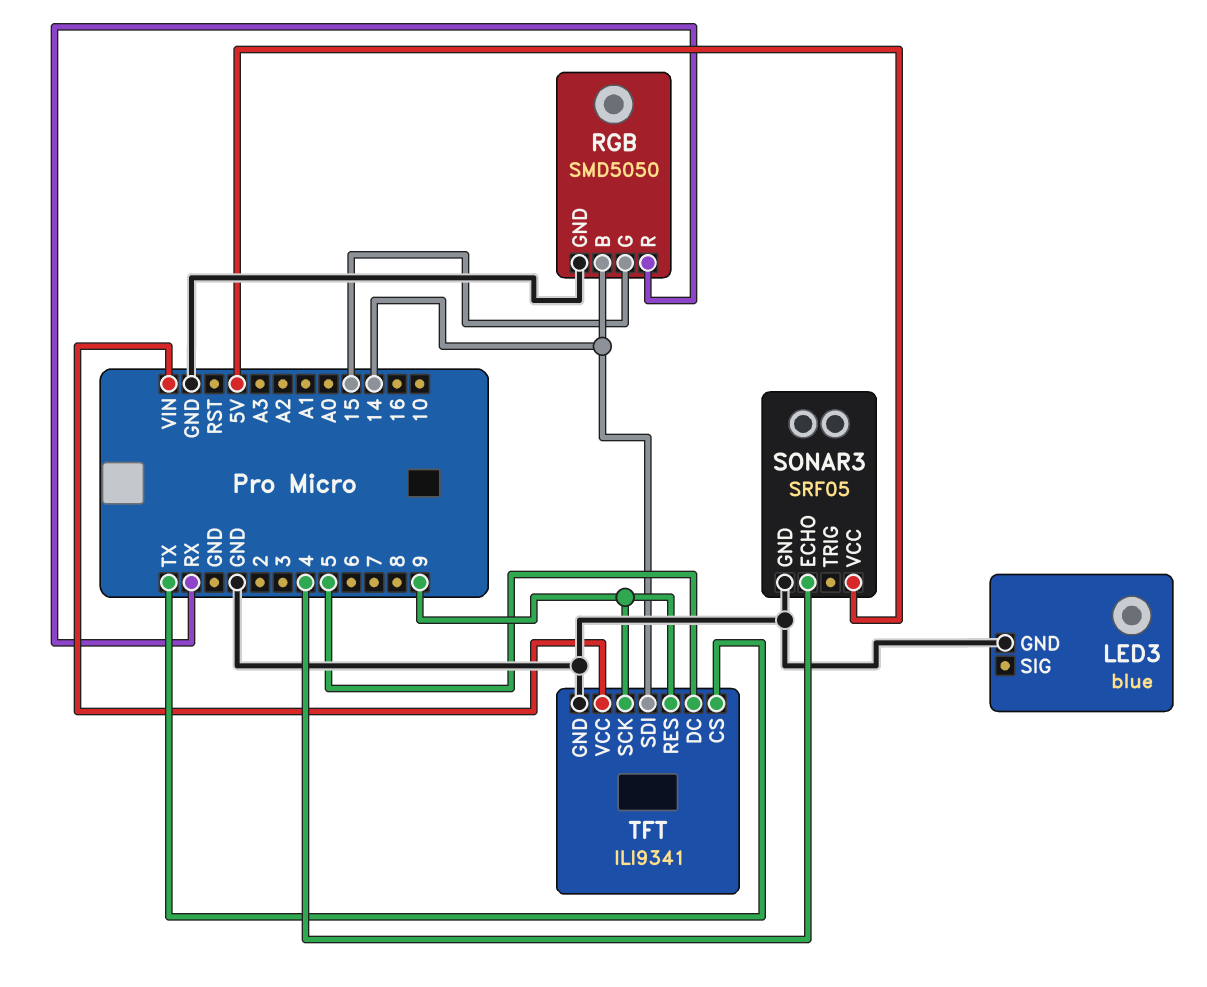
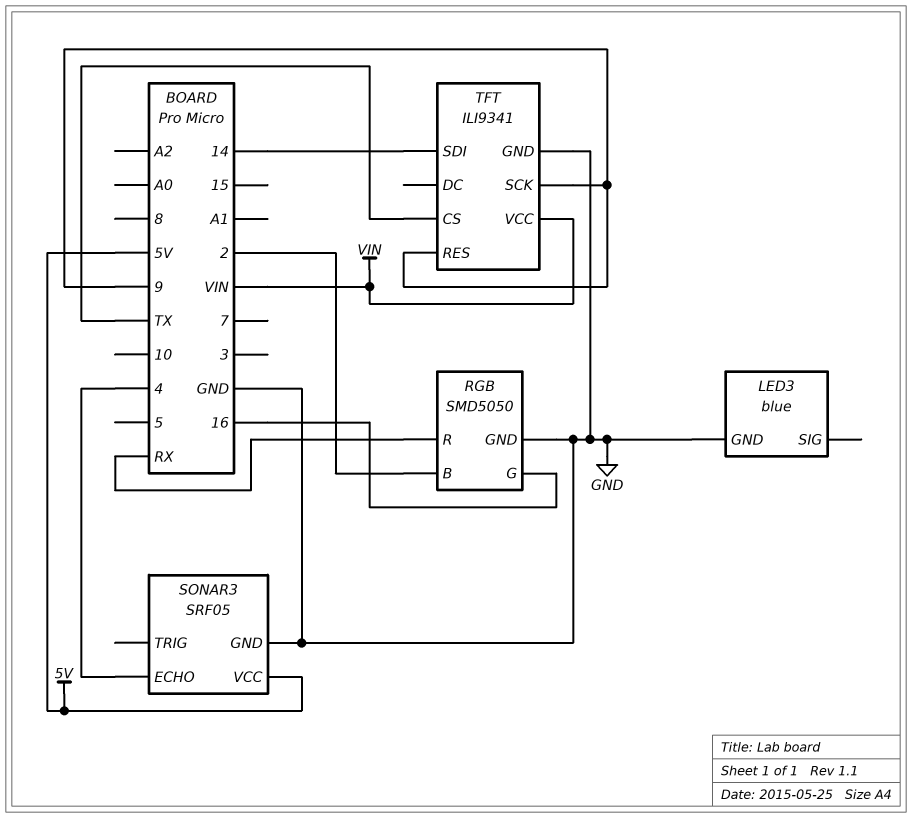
RGB pin B: 14 -> 2
RGB pin G: 15 -> 16
TFT pin DC: 5 -> none

